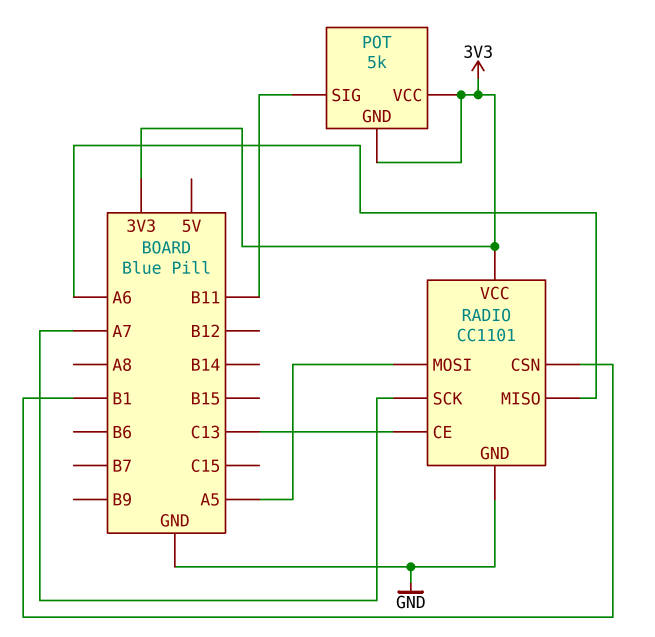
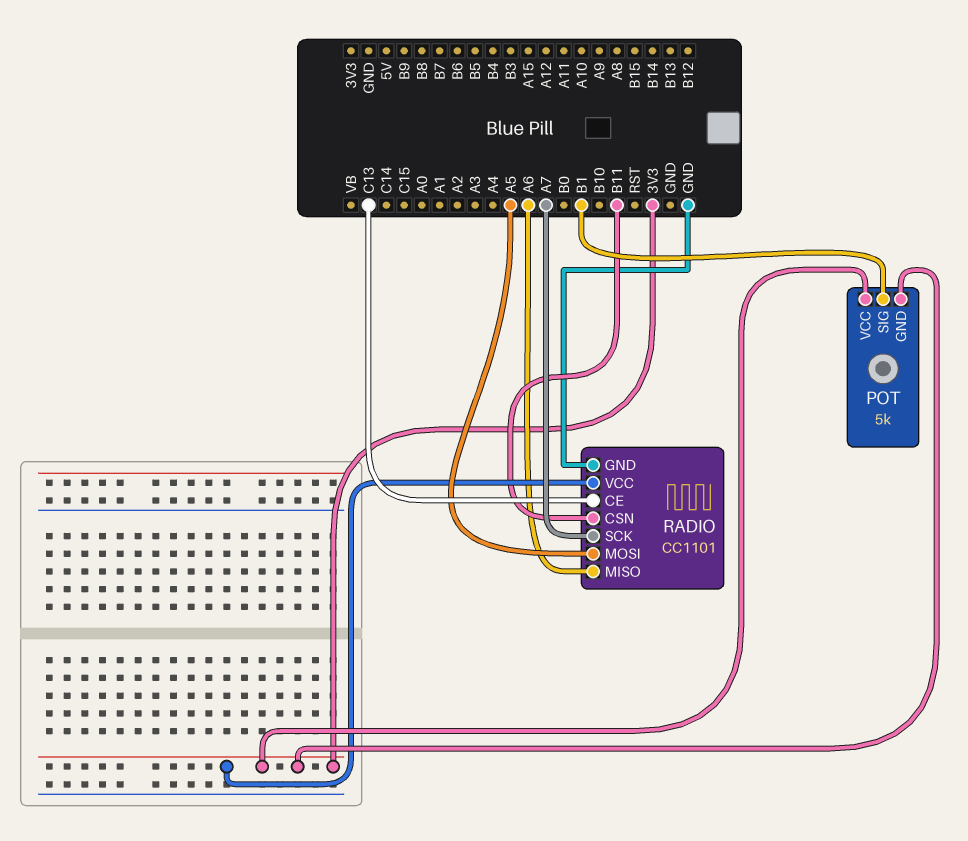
POT pin SIG: B11 -> B1
RADIO pin CSN: B1 -> B11

